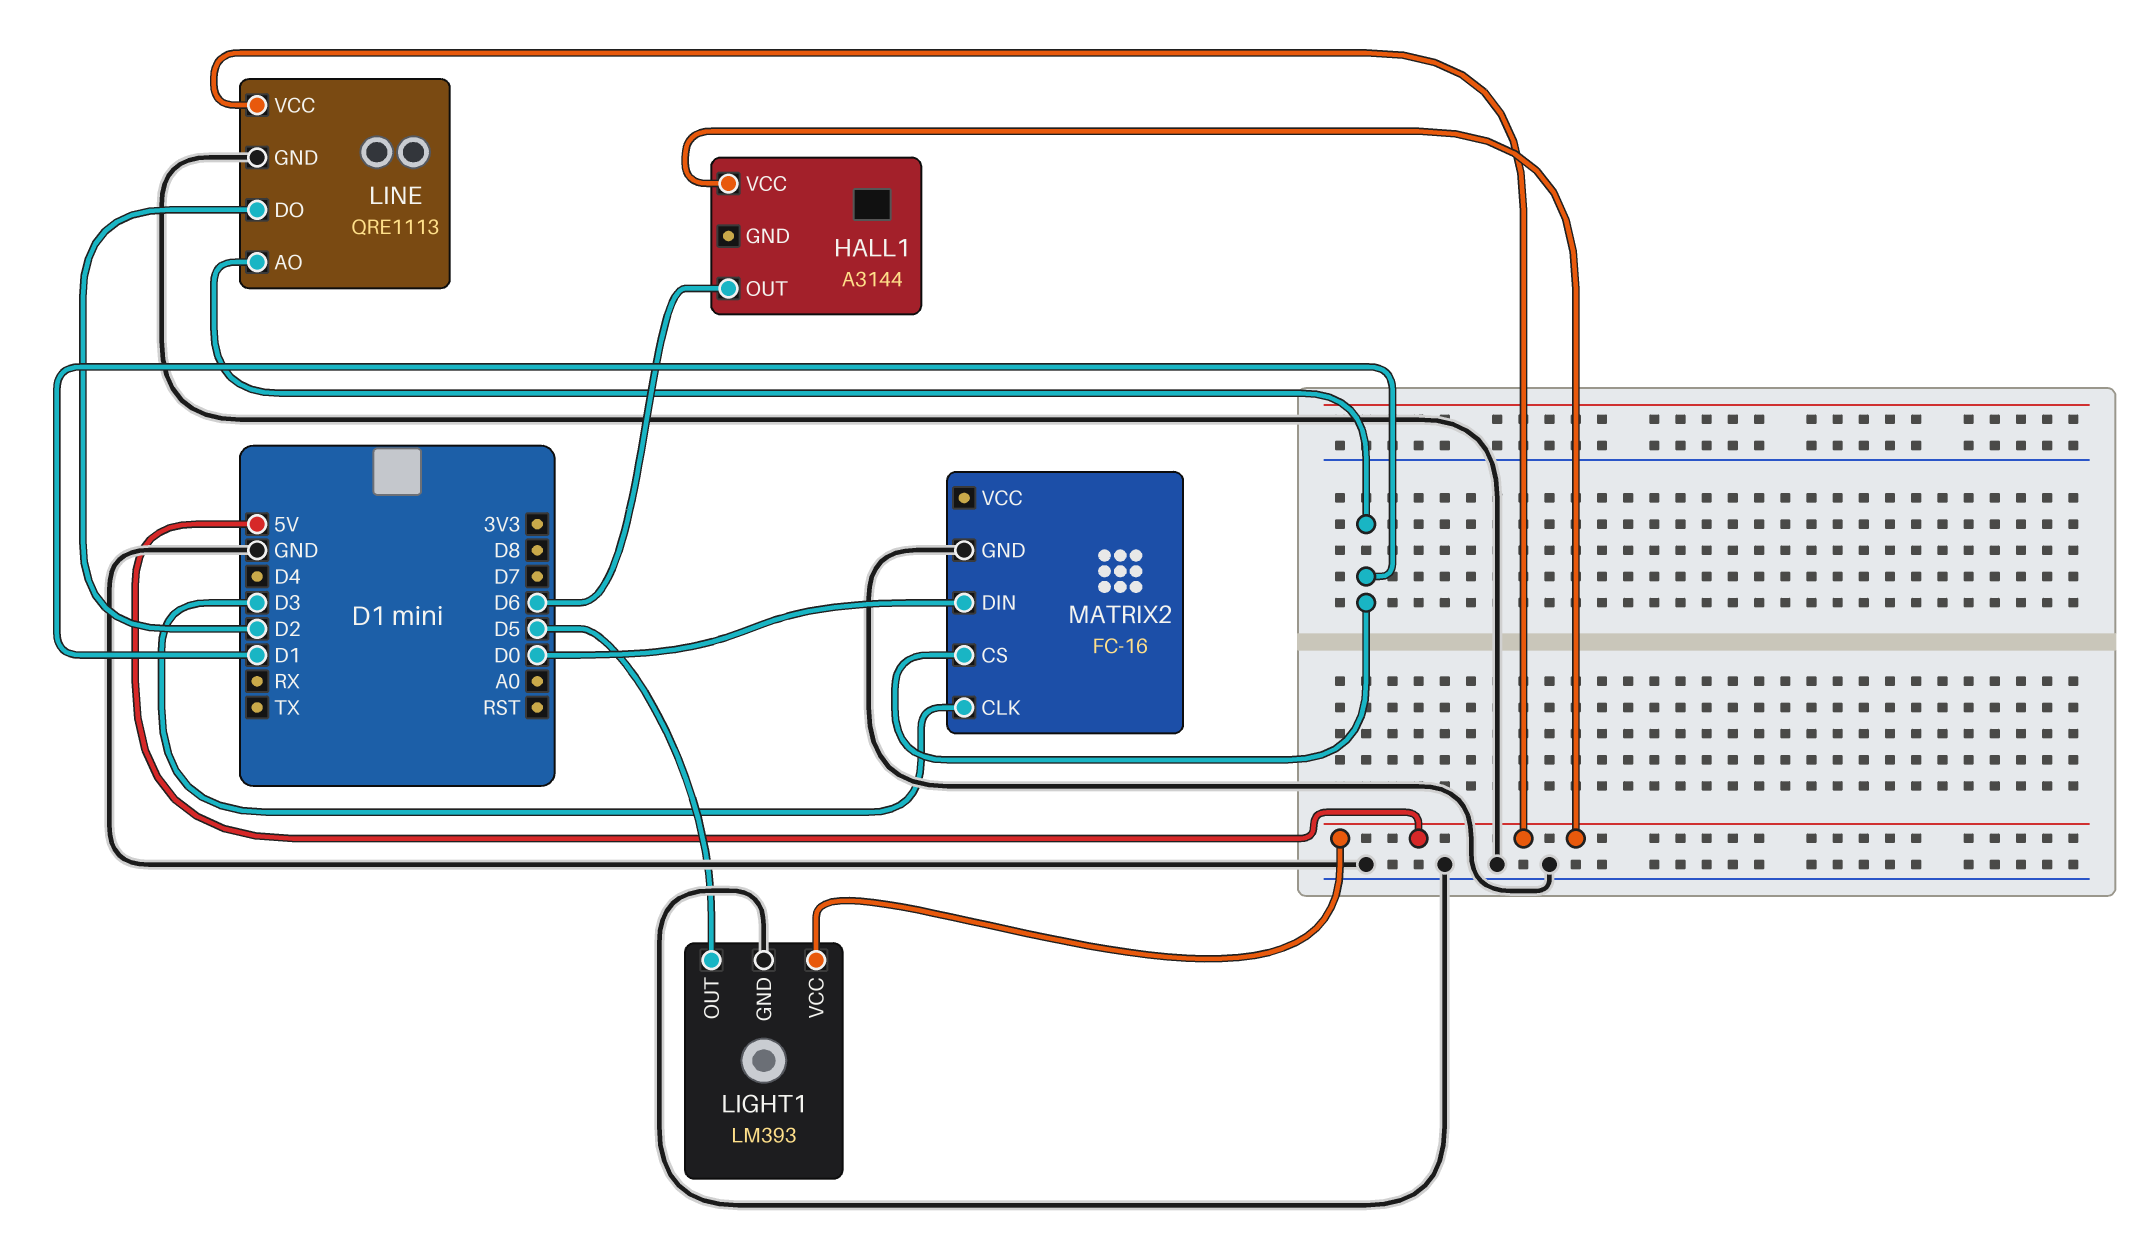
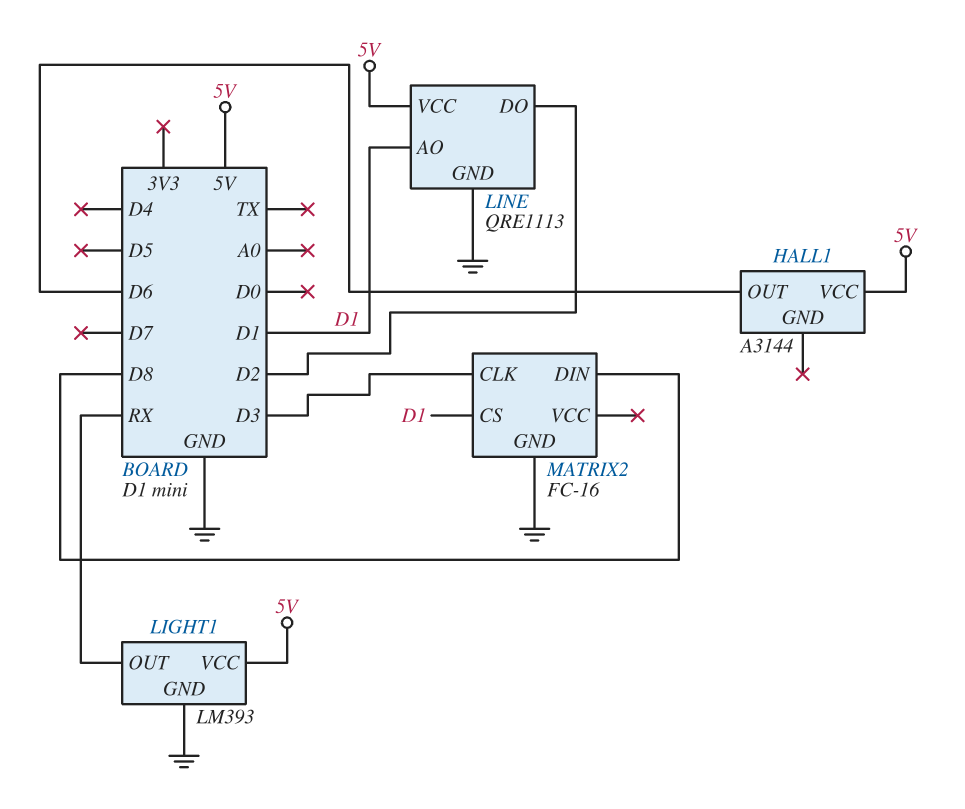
LIGHT1 pin OUT: D5 -> RX
MATRIX2 pin DIN: D0 -> D8

